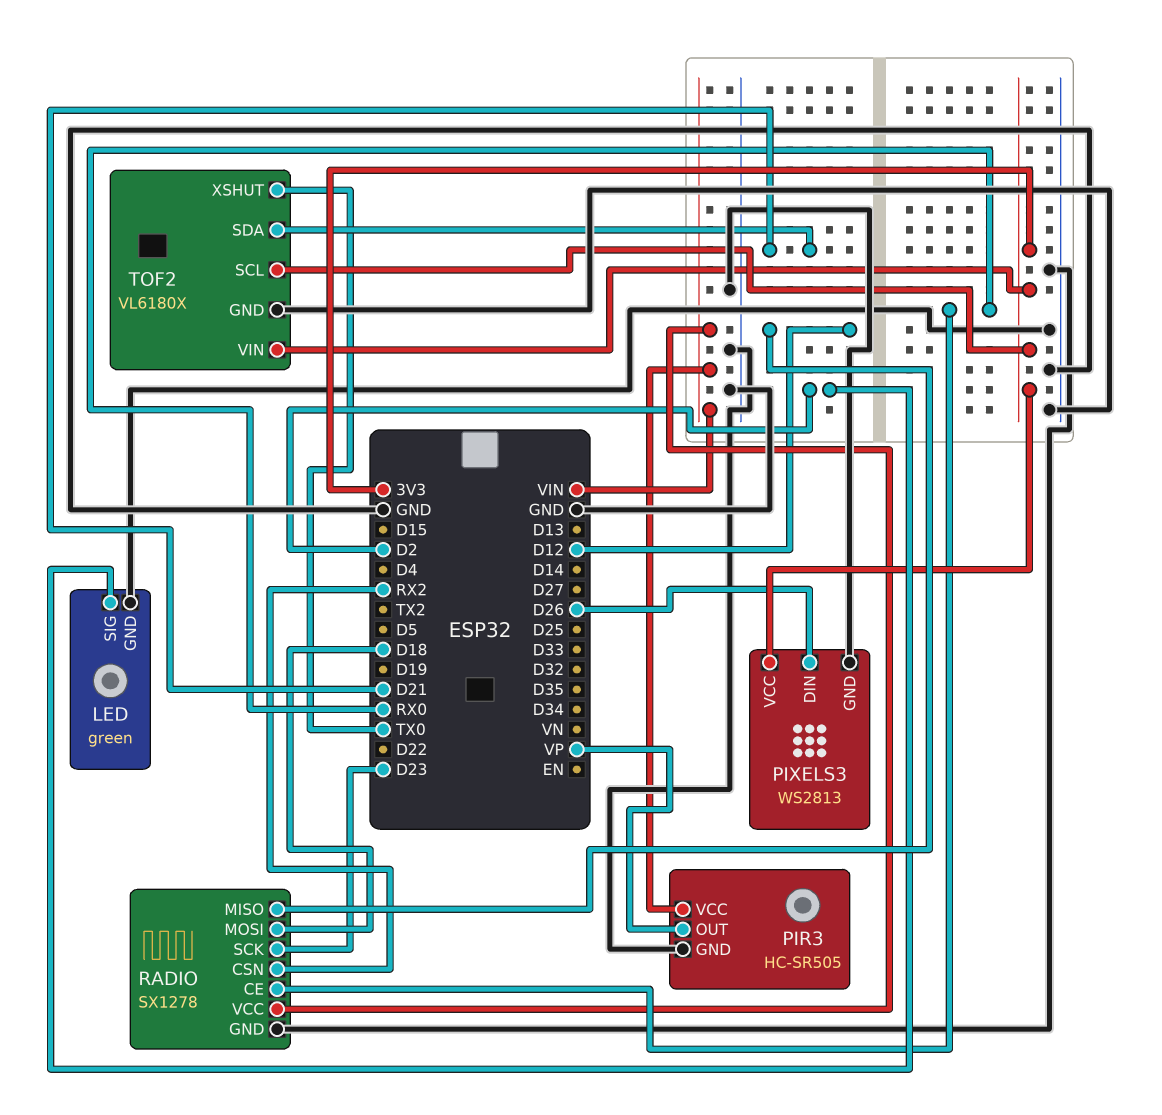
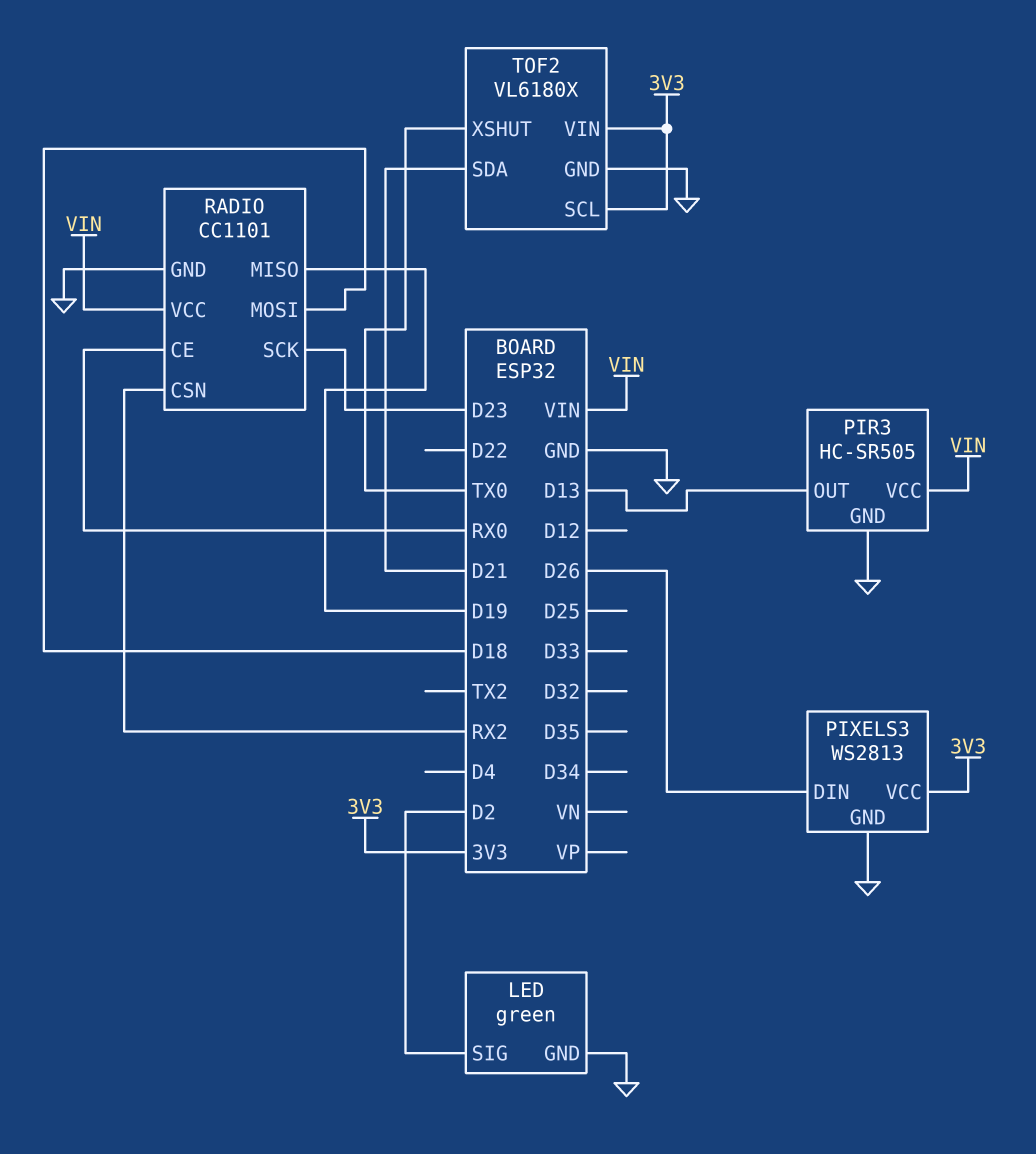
PIR3 pin OUT: VP -> D13
RADIO: SX1278 -> CC1101
RADIO pin MISO: D12 -> D19

